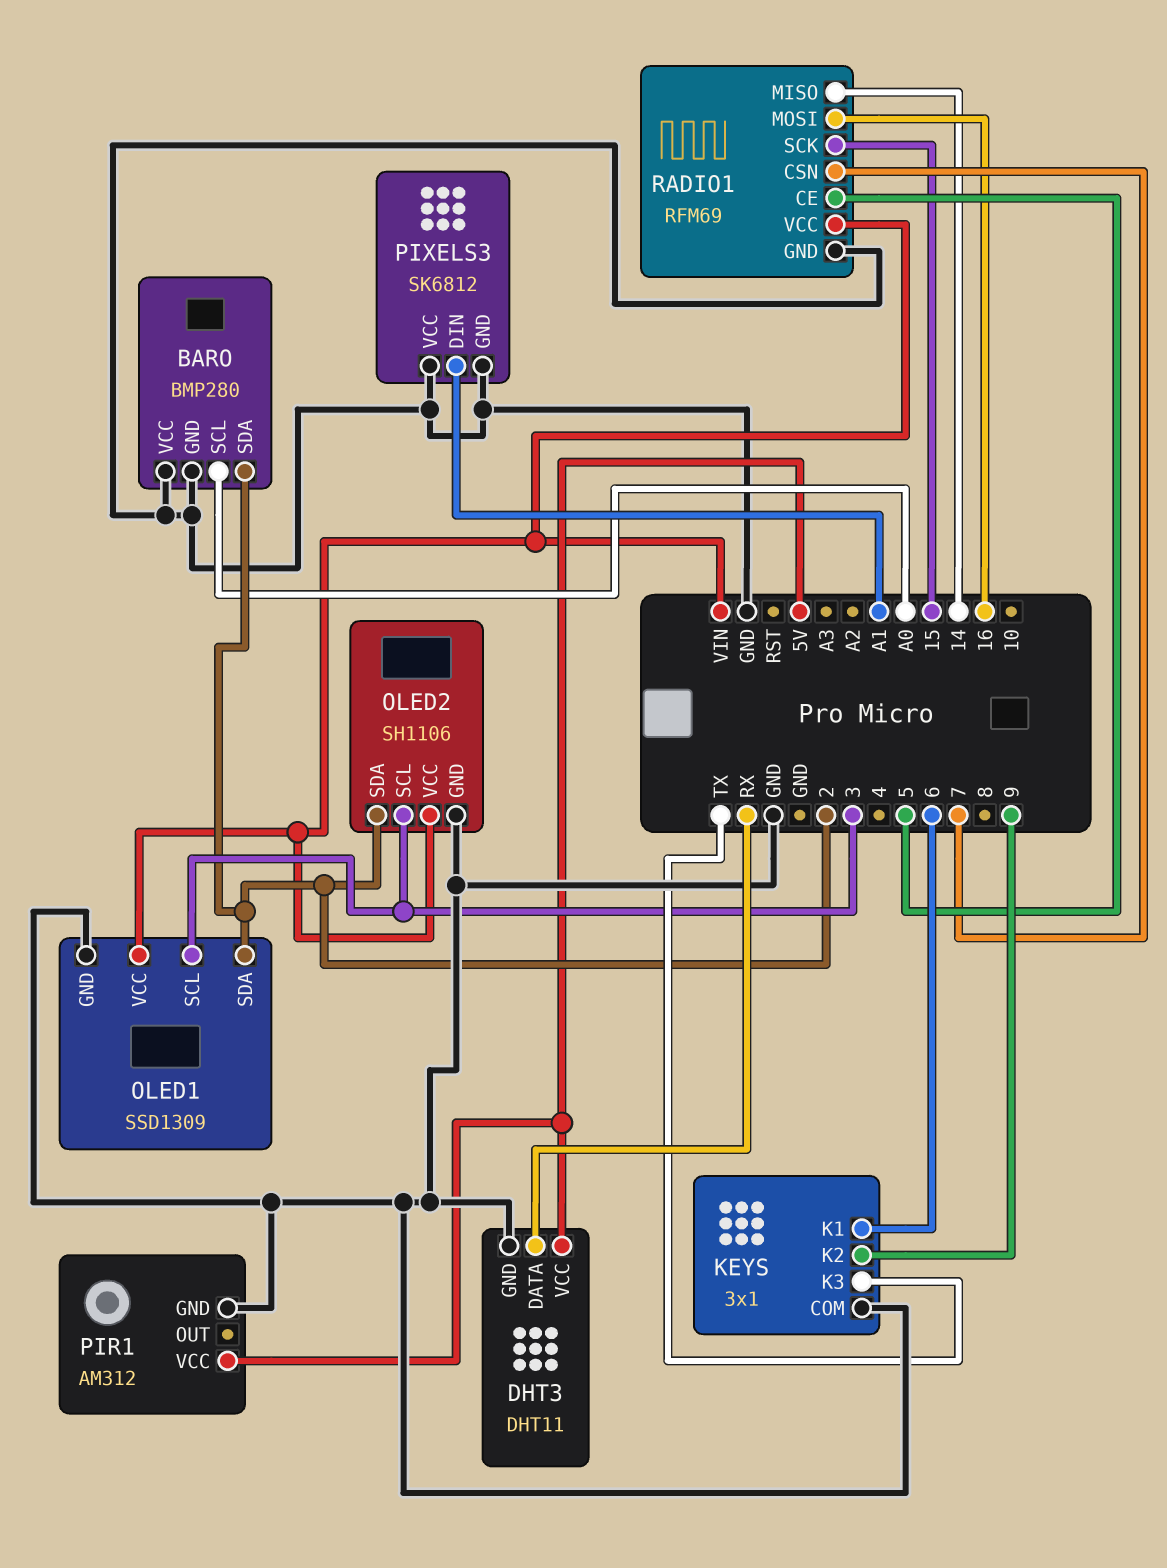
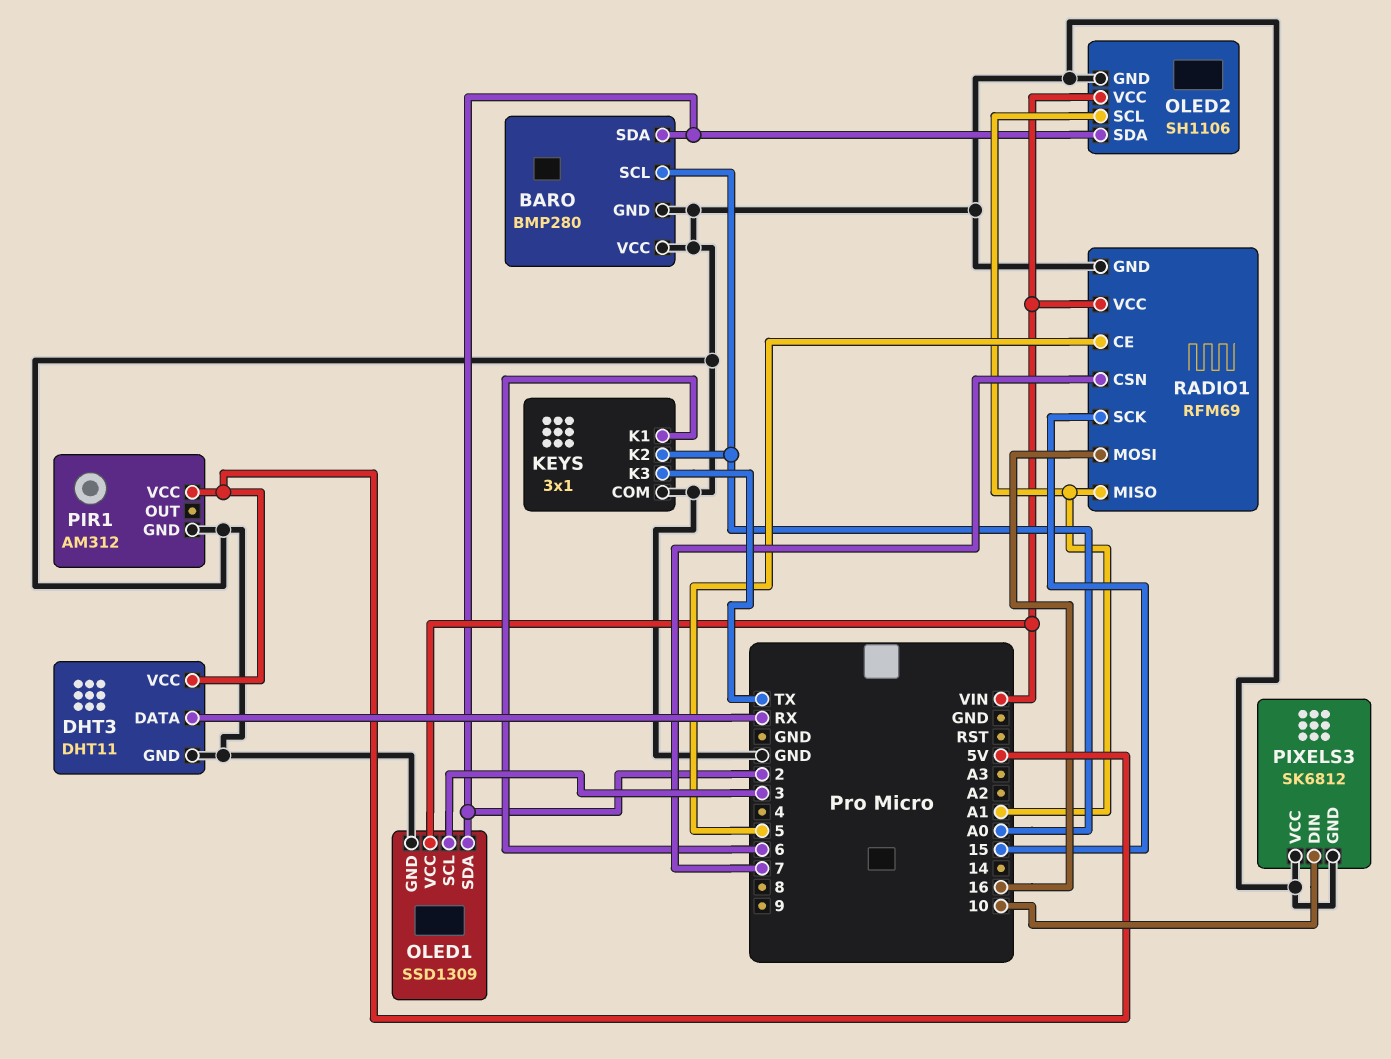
KEYS pin K2: 9 -> A0
OLED2 pin SCL: 3 -> A1
PIXELS3 pin DIN: A1 -> 10
RADIO1 pin MISO: 14 -> A1

